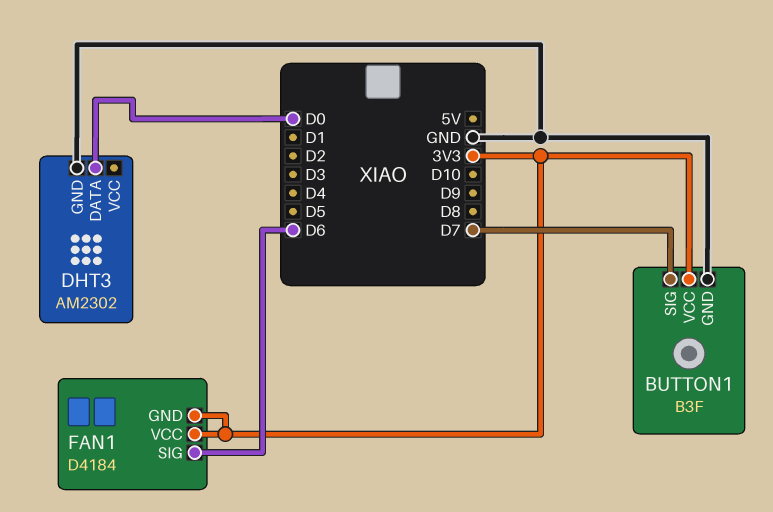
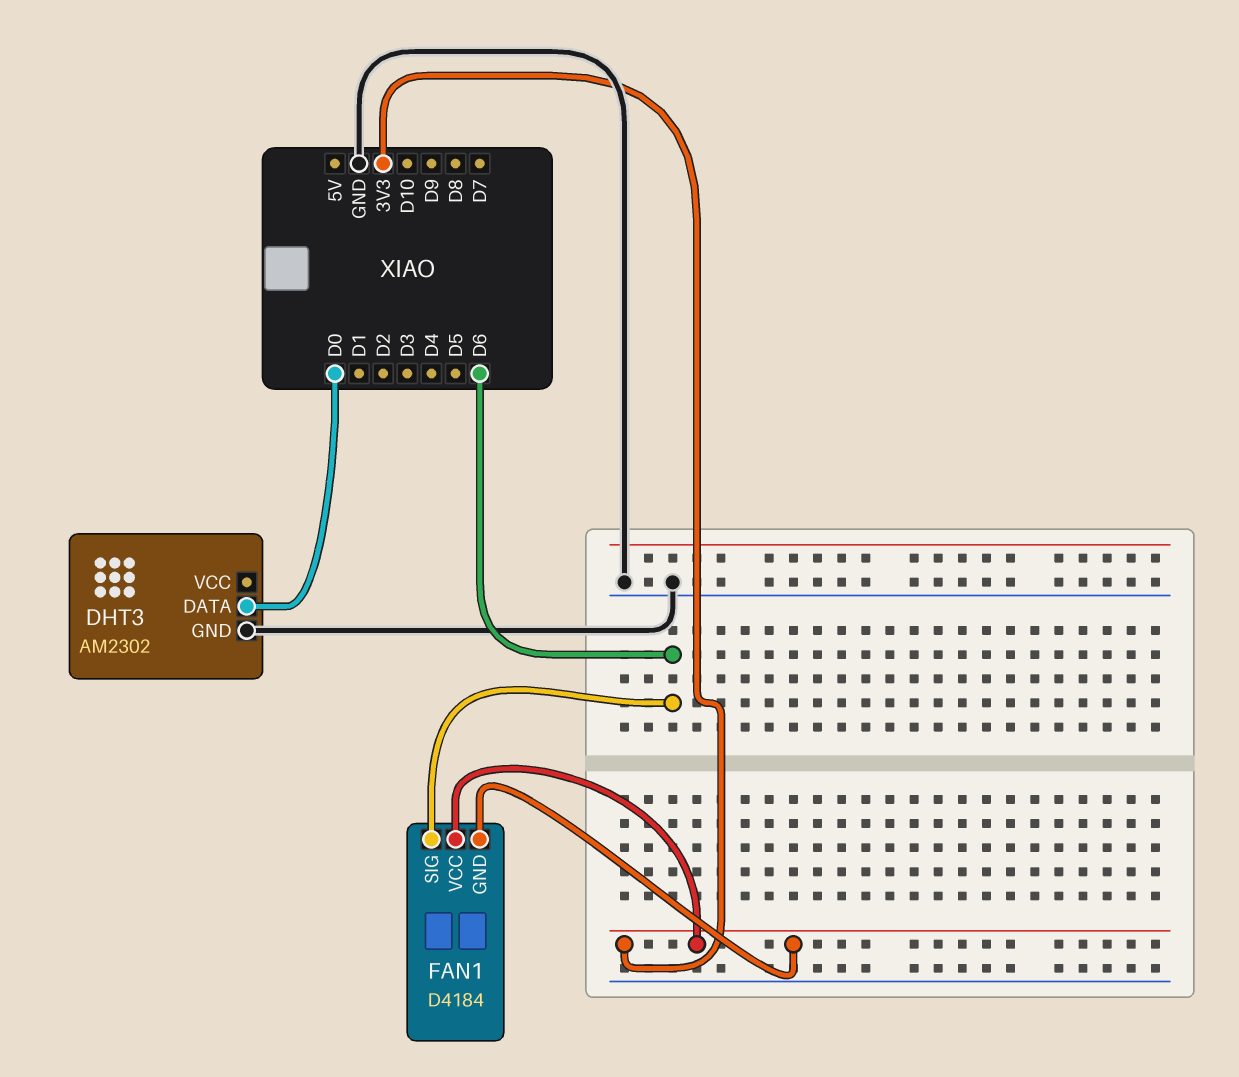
BUTTON1: B3F -> none
BUTTON1 pin GND: GND -> none
BUTTON1 pin SIG: D7 -> none
BUTTON1 pin VCC: 3V3 -> none

